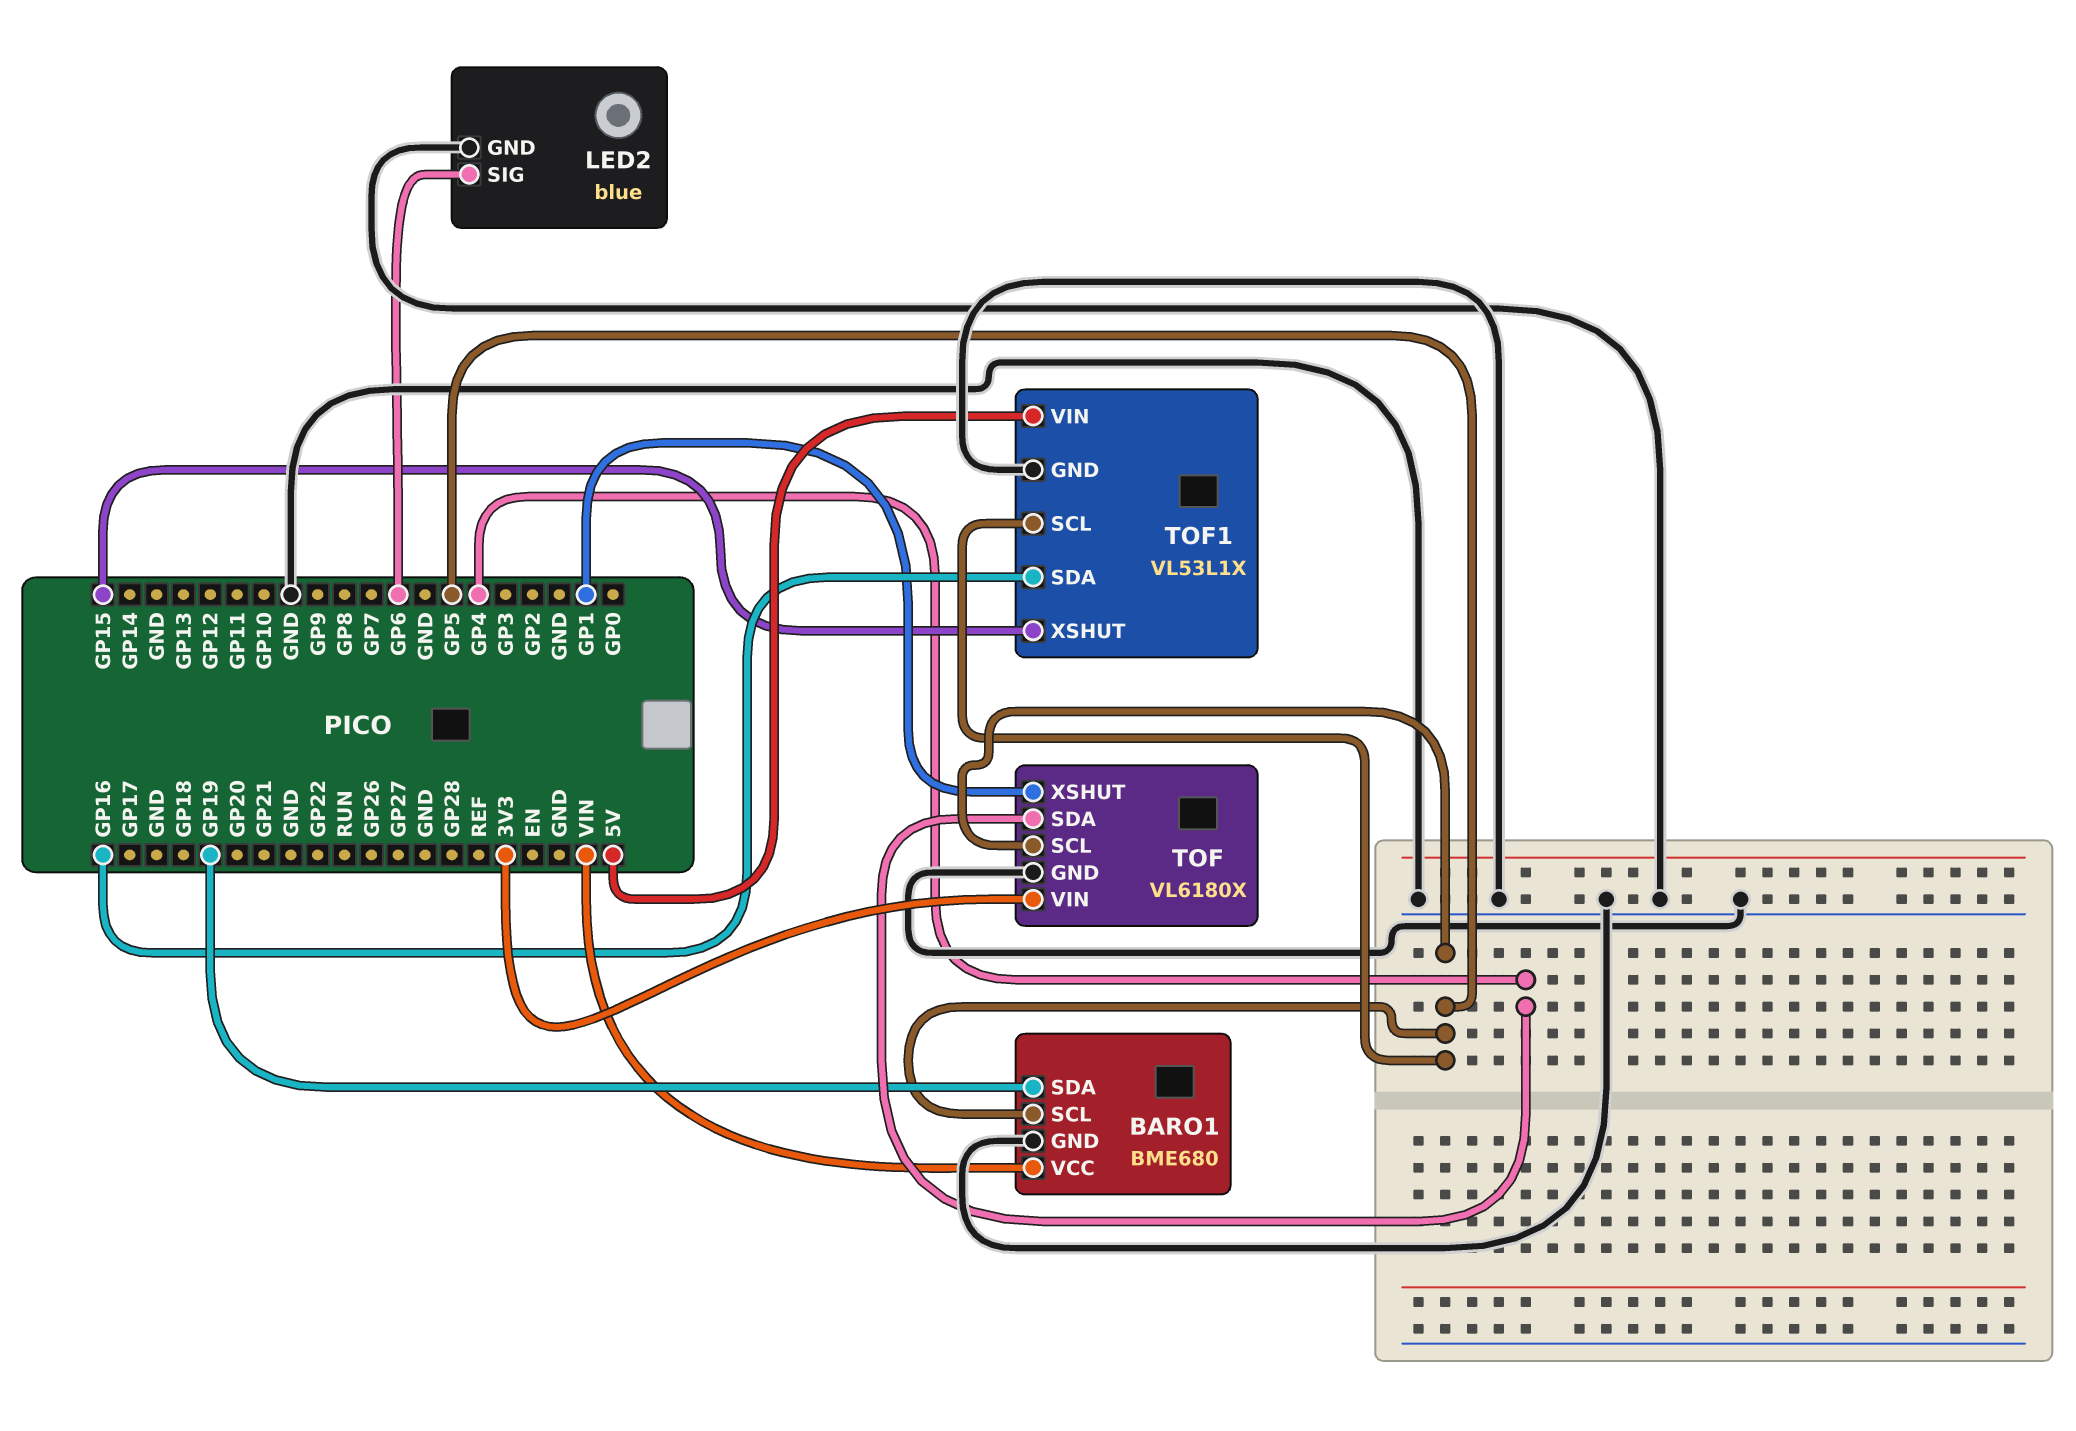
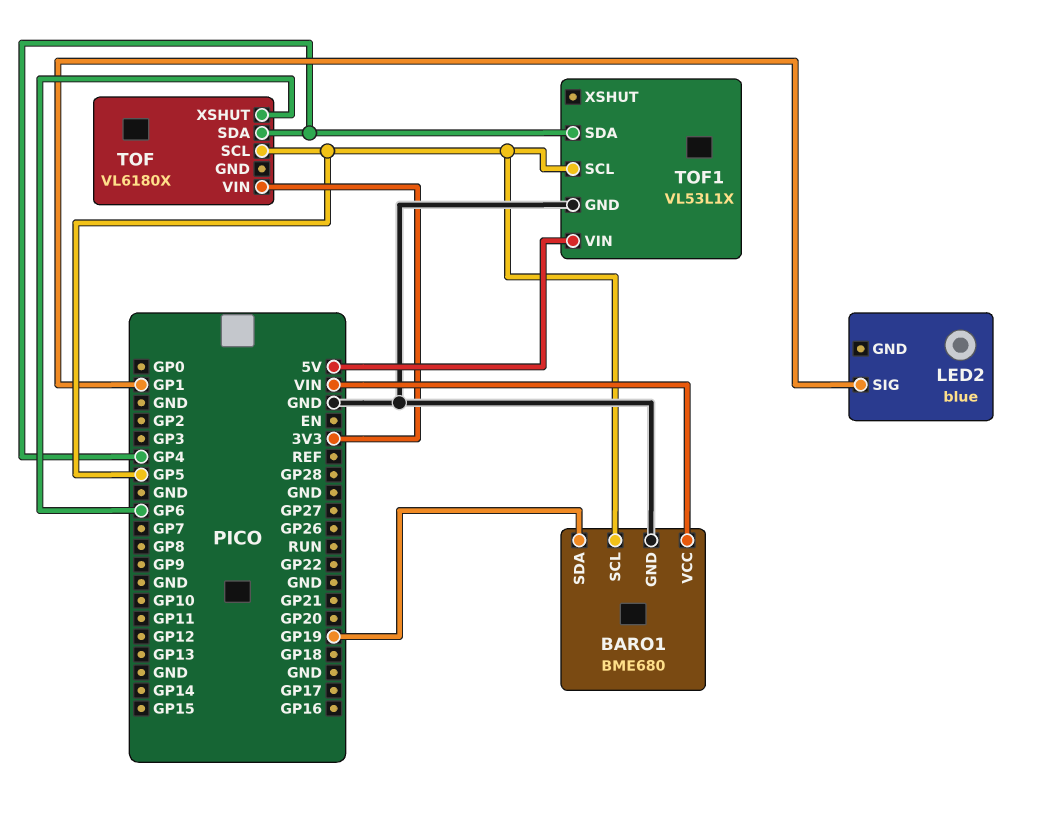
LED2 pin GND: GND -> none
LED2 pin SIG: GP6 -> GP1
TOF pin GND: GND -> none
TOF pin XSHUT: GP1 -> GP6
TOF1 pin SDA: GP16 -> GP4
TOF1 pin XSHUT: GP15 -> none

